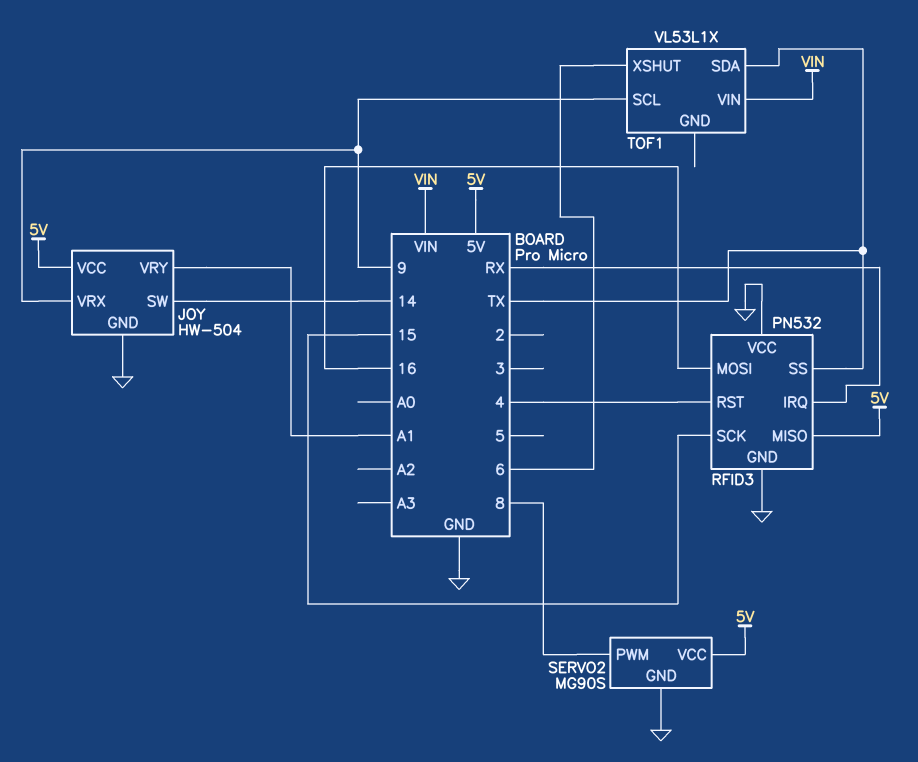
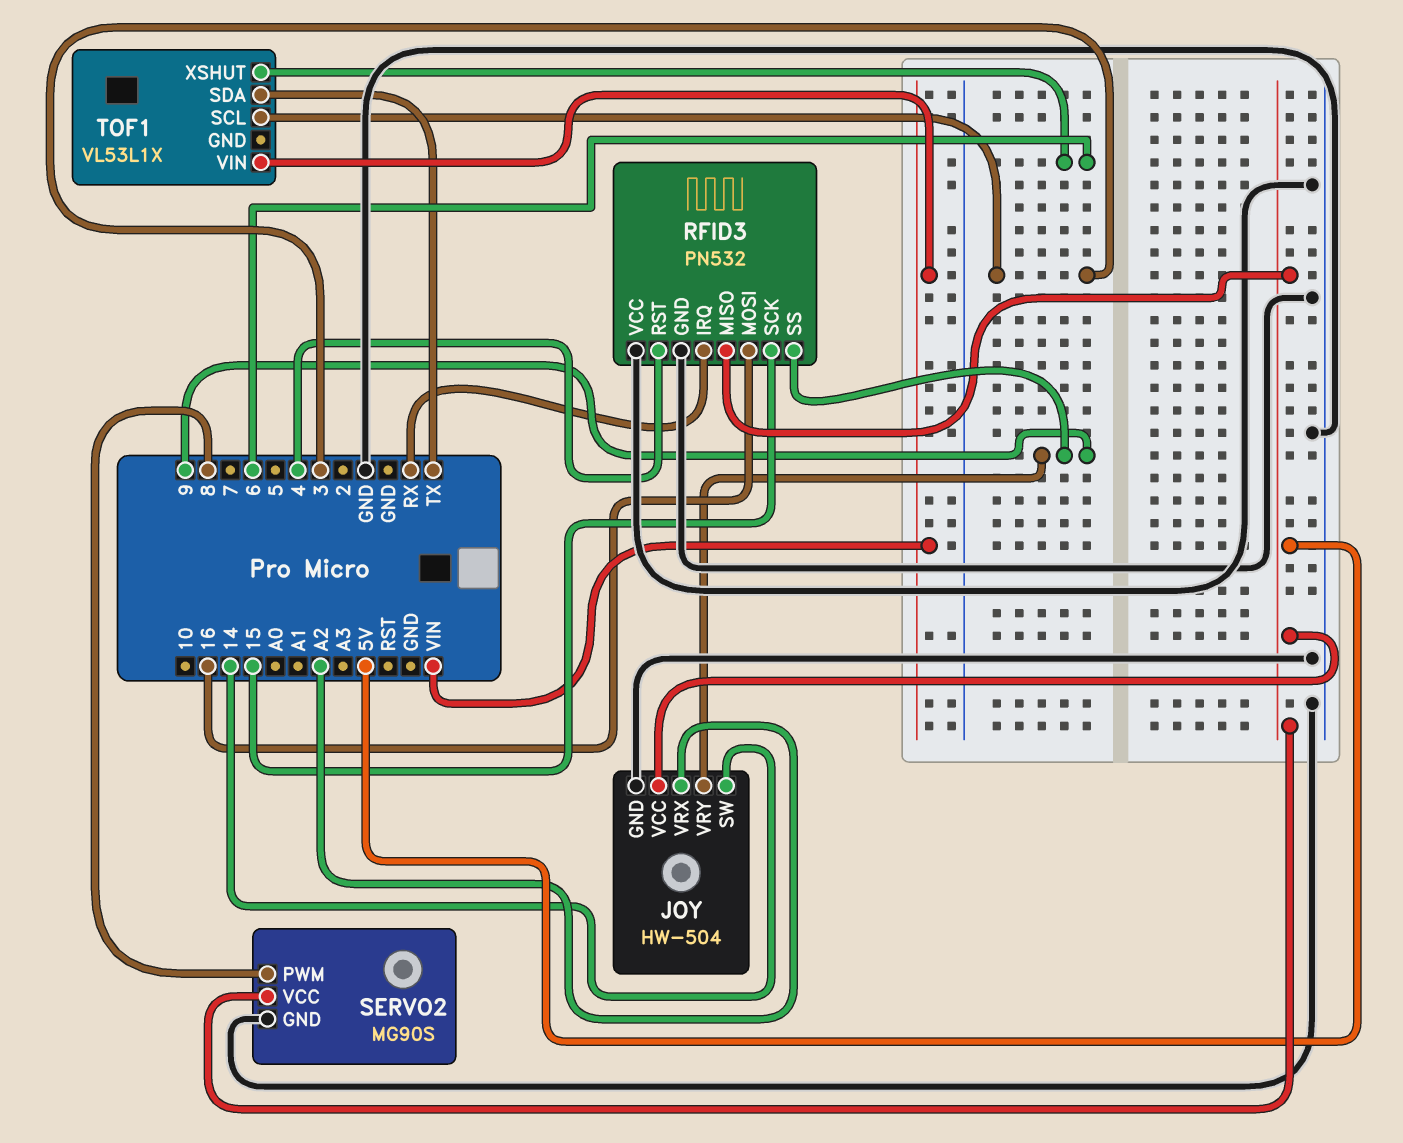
JOY pin VRX: 9 -> A2
JOY pin VRY: A1 -> 9
RFID3 pin SS: TX -> 9
TOF1 pin SCL: 9 -> 3

